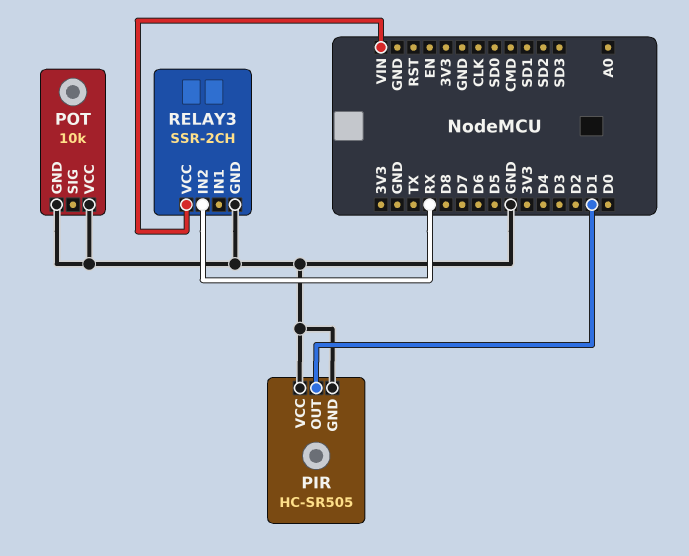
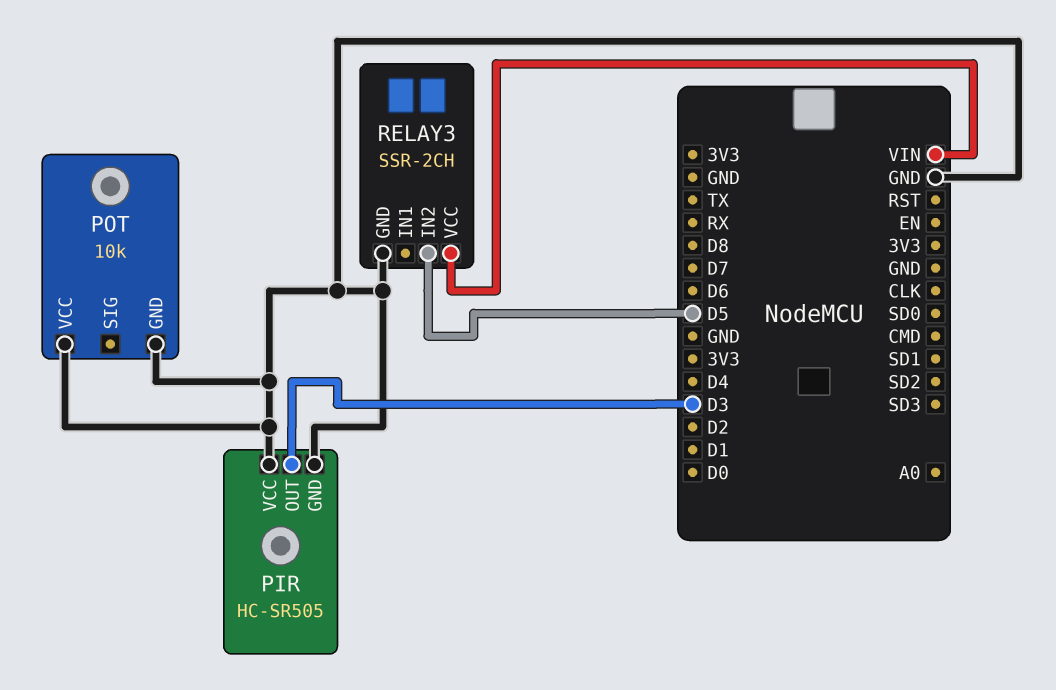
PIR pin OUT: D1 -> D3
RELAY3 pin IN2: RX -> D5

